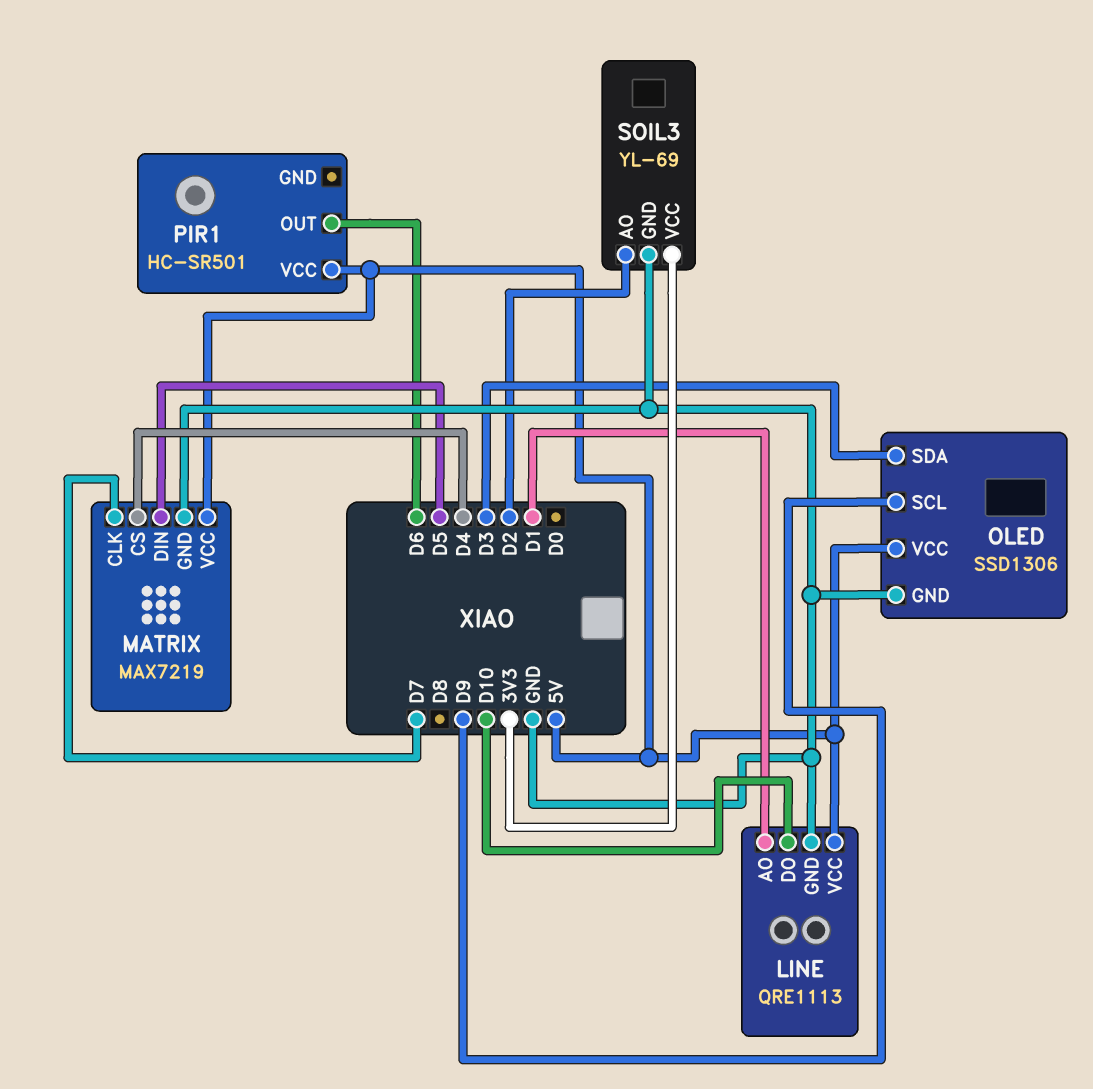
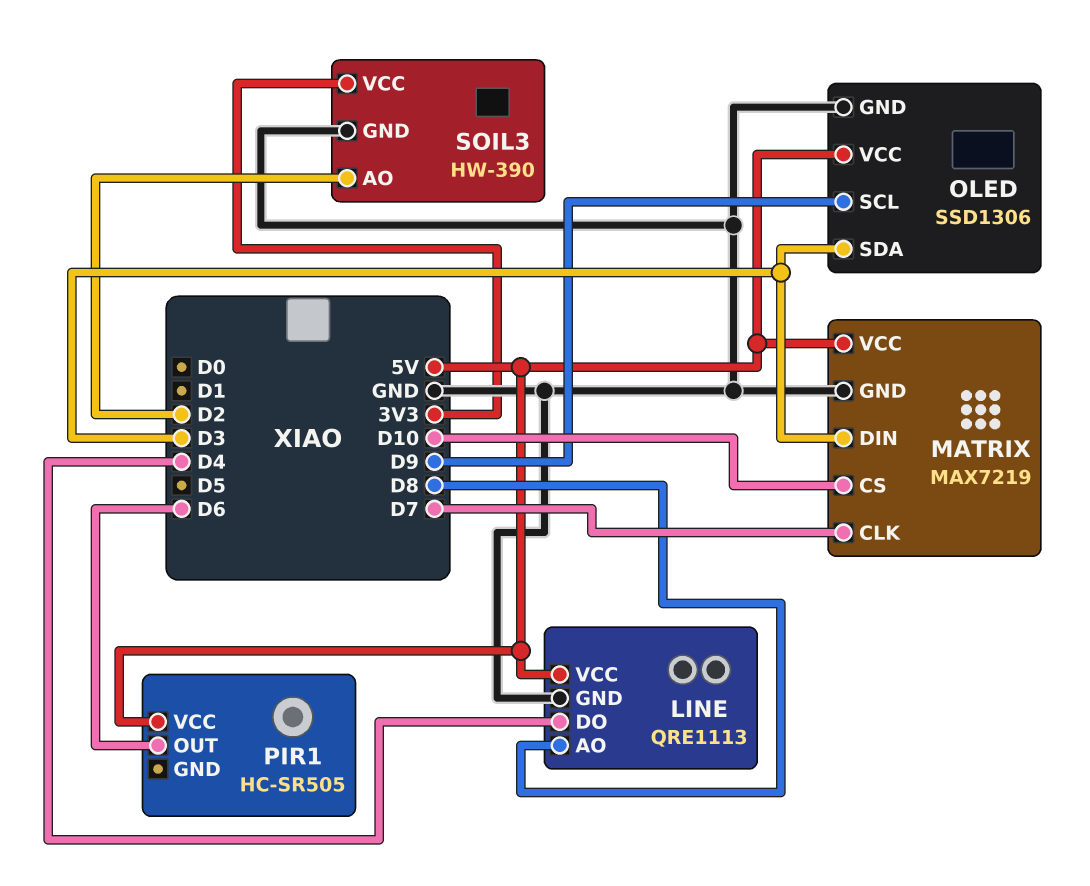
LINE pin AO: D1 -> D8
LINE pin DO: D10 -> D4
MATRIX pin CS: D4 -> D10
MATRIX pin DIN: D5 -> D3
PIR1: HC-SR501 -> HC-SR505
SOIL3: YL-69 -> HW-390

